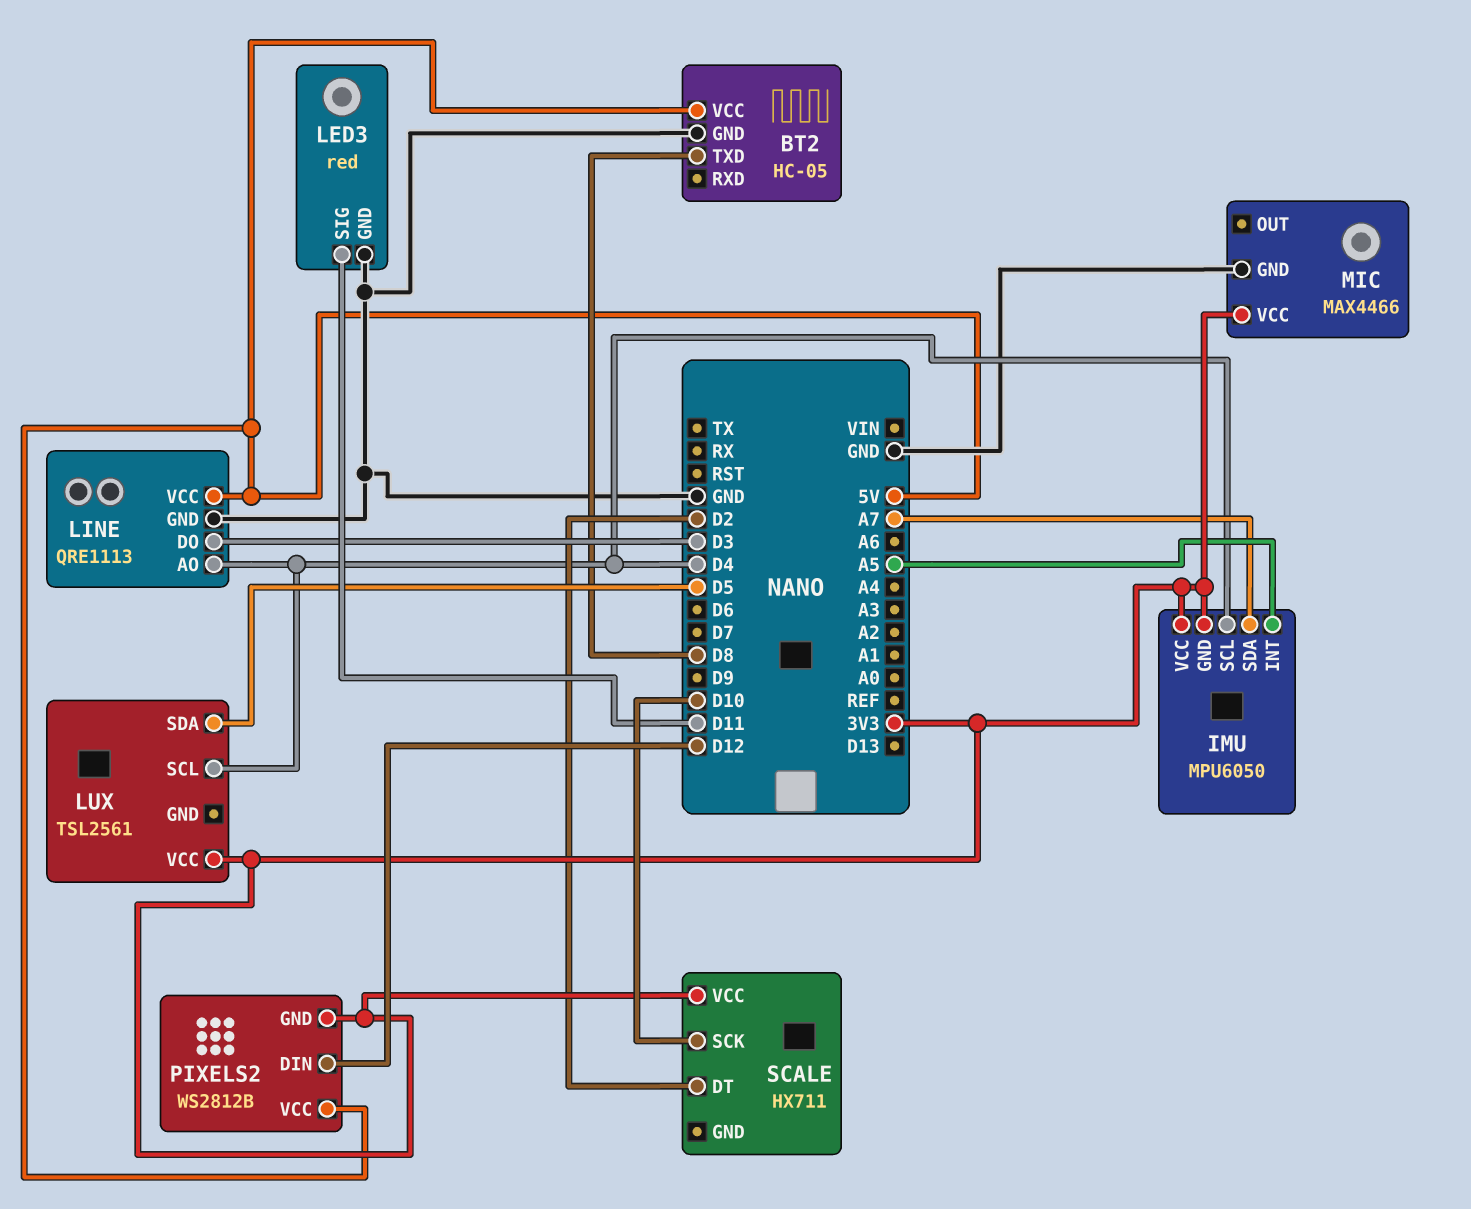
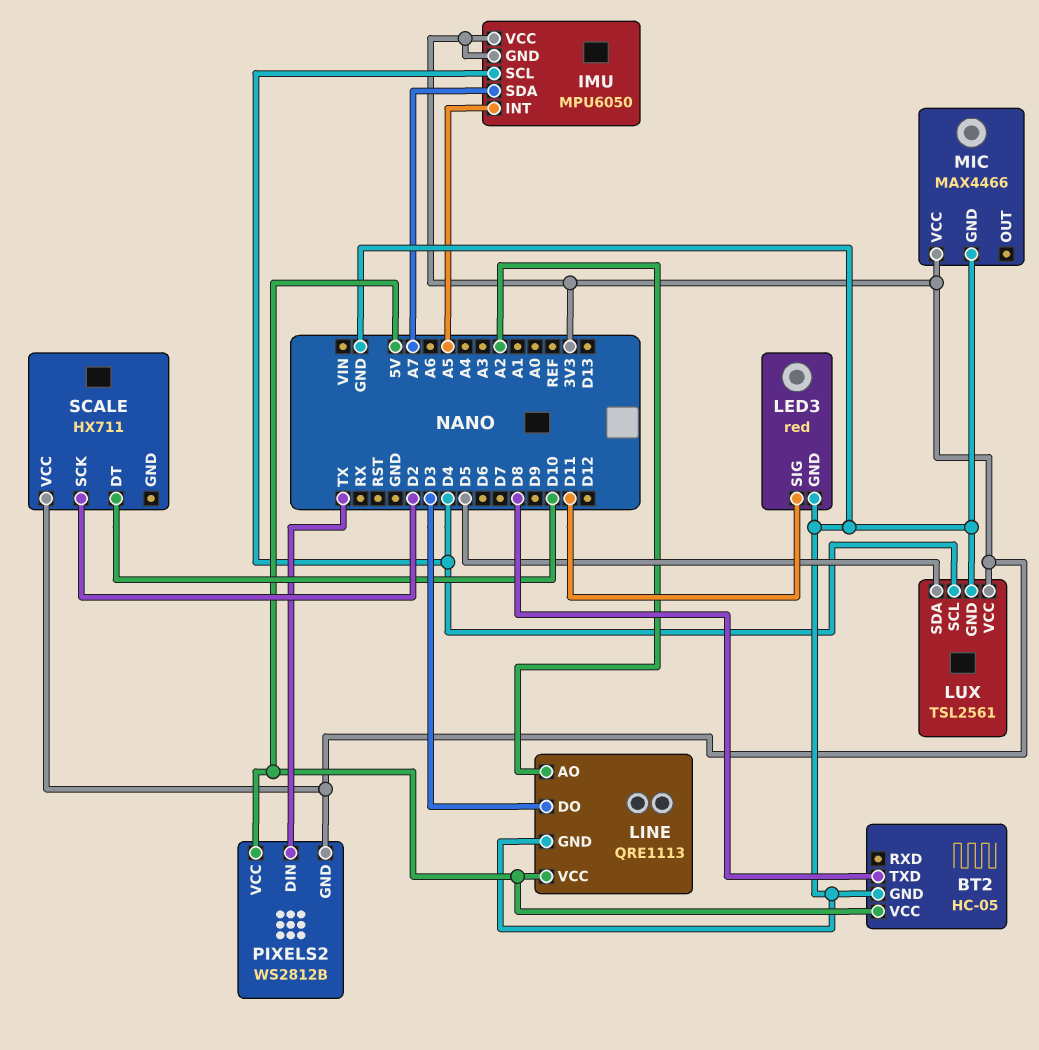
LINE pin AO: D4 -> A2
LUX pin GND: none -> GND
PIXELS2 pin DIN: D12 -> TX
SCALE pin DT: D2 -> D10
SCALE pin SCK: D10 -> D2

